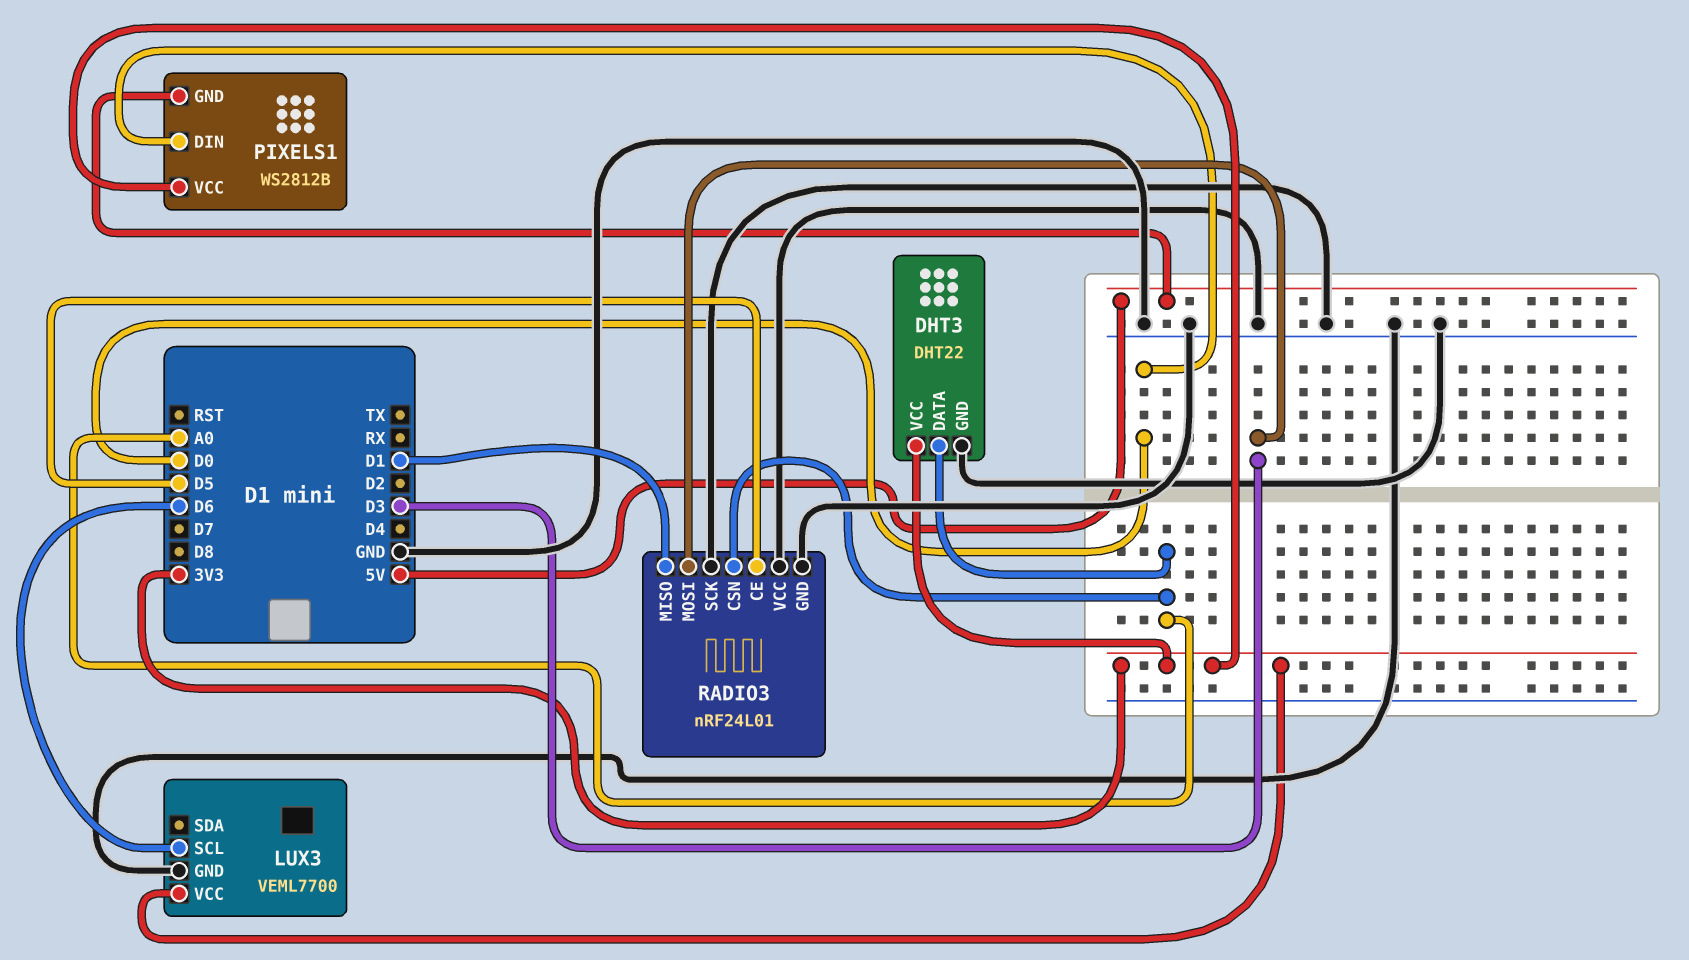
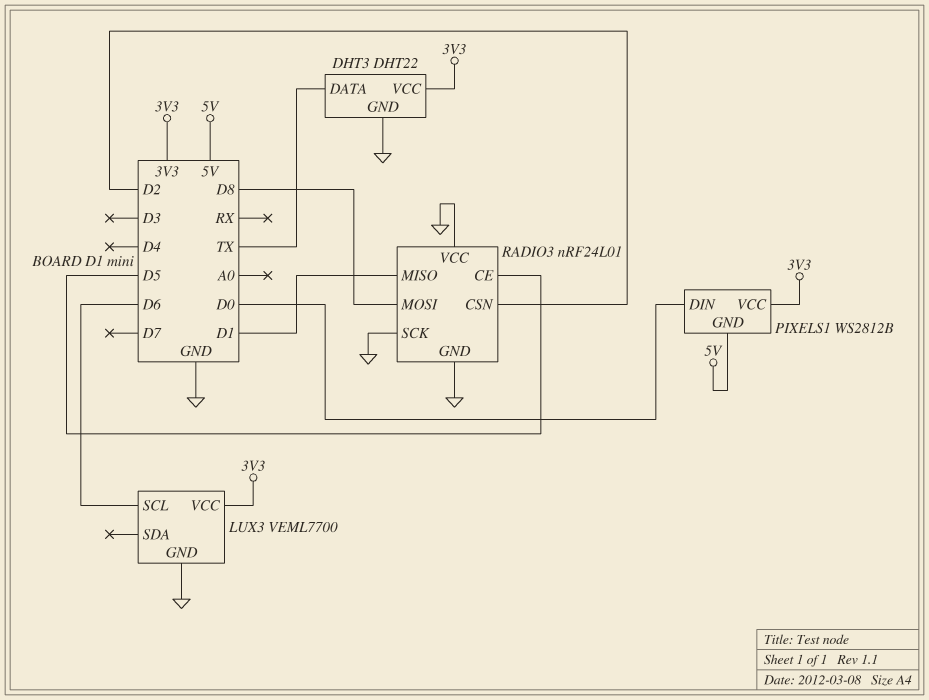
DHT3 pin DATA: A0 -> TX
RADIO3 pin CSN: A0 -> D2
RADIO3 pin MOSI: D3 -> D8

